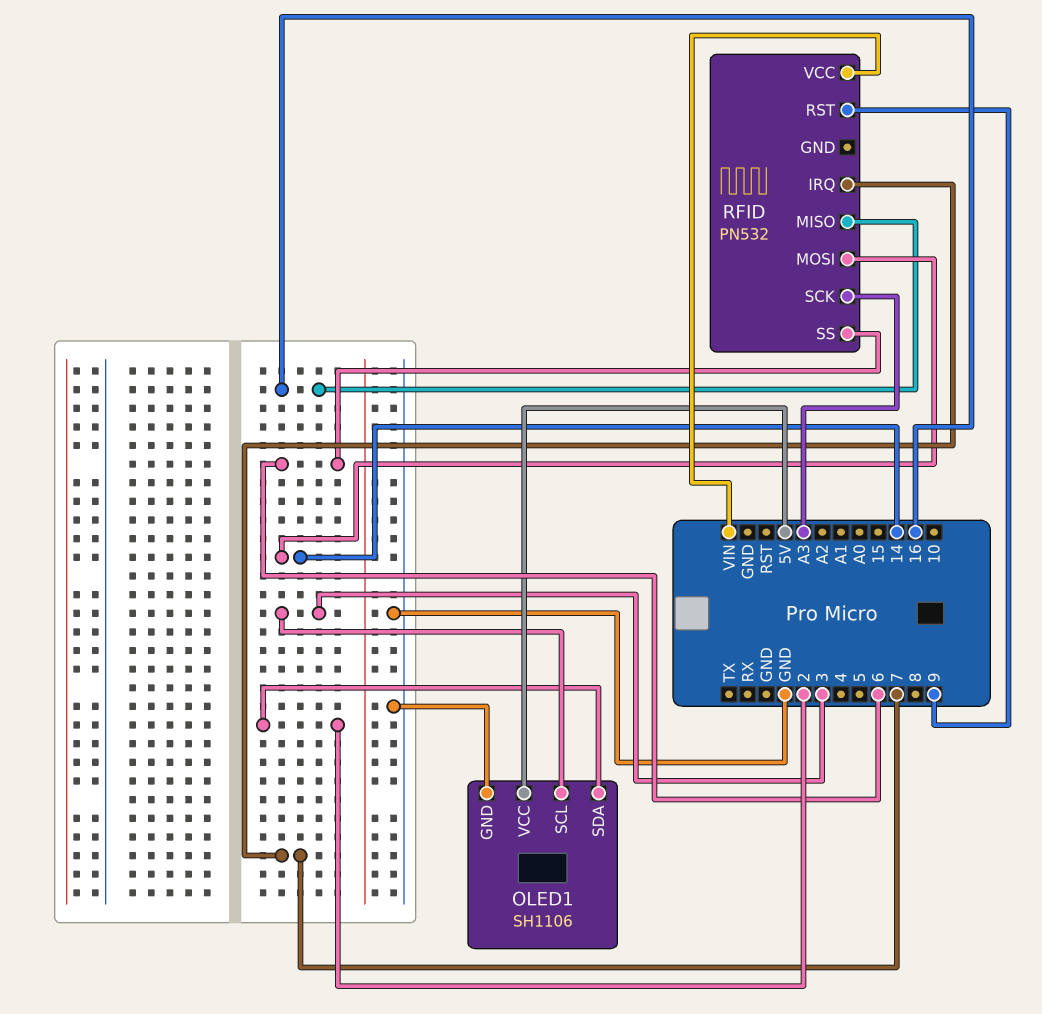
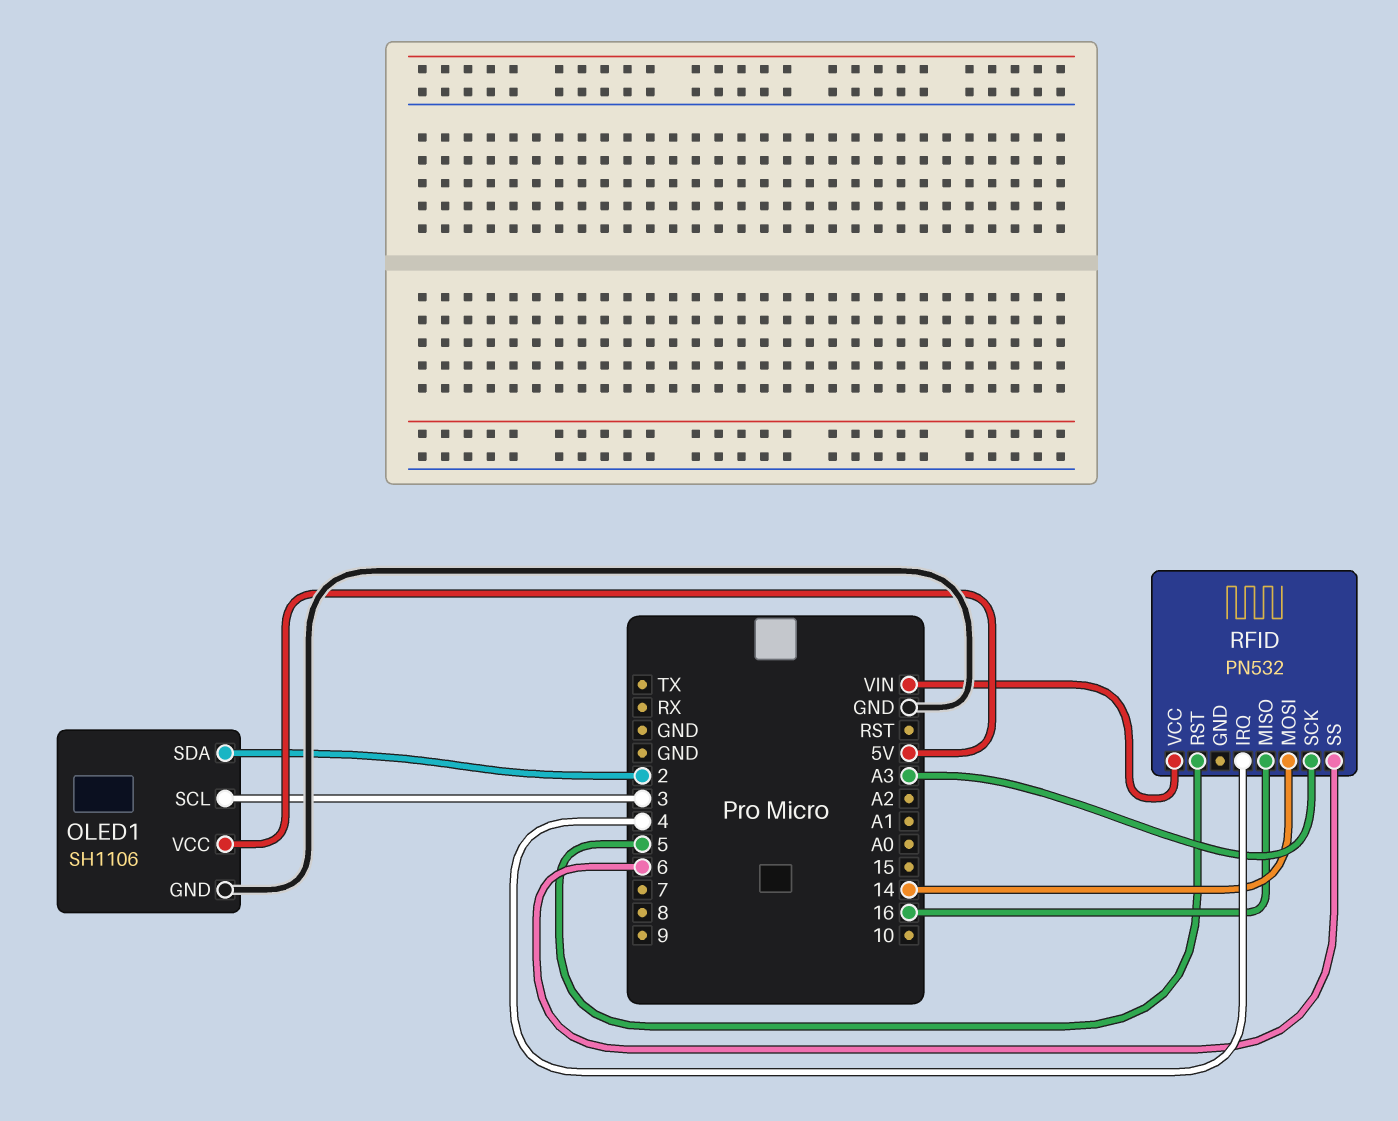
RFID pin IRQ: 7 -> 4
RFID pin RST: 9 -> 5

